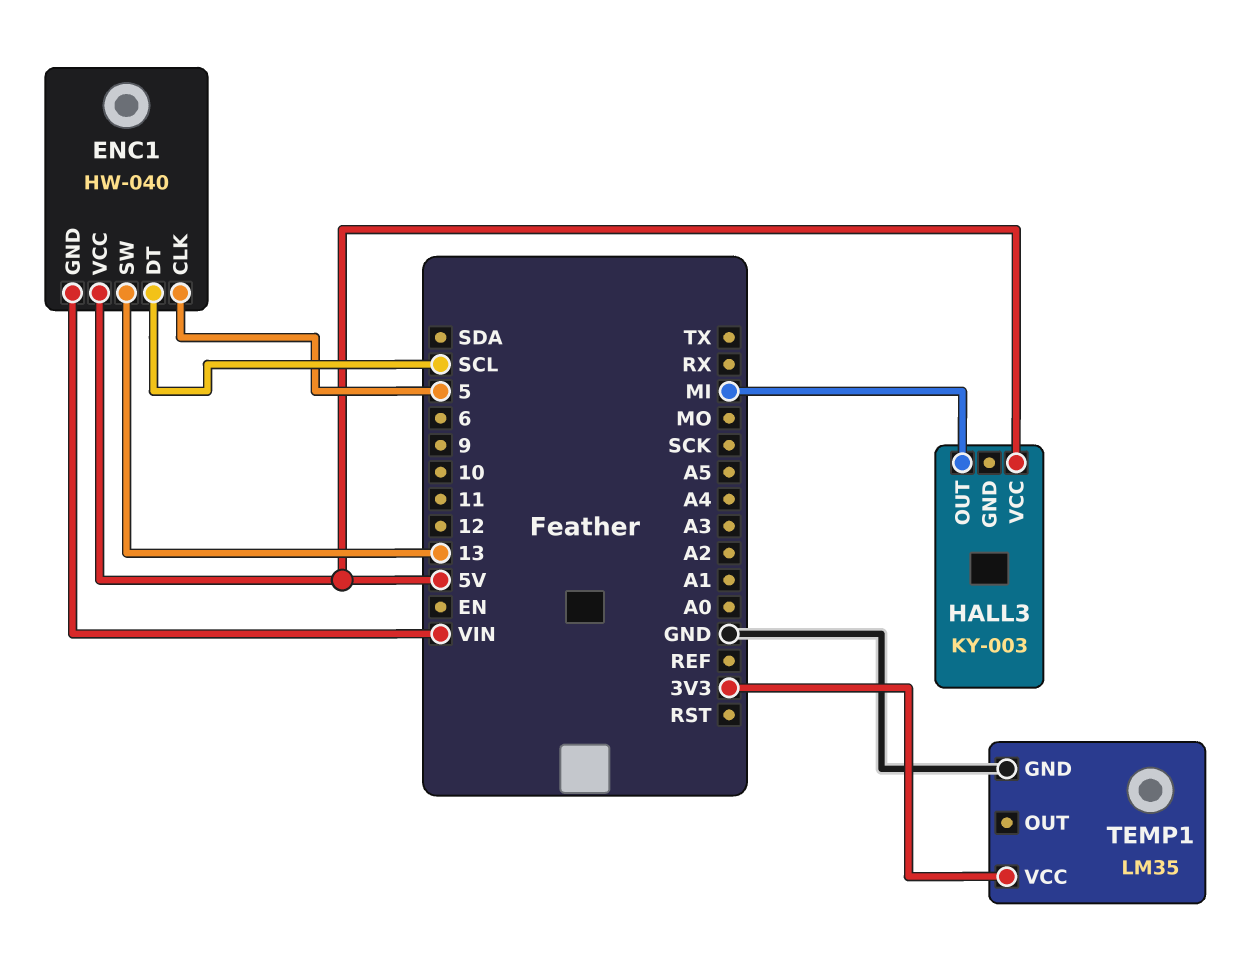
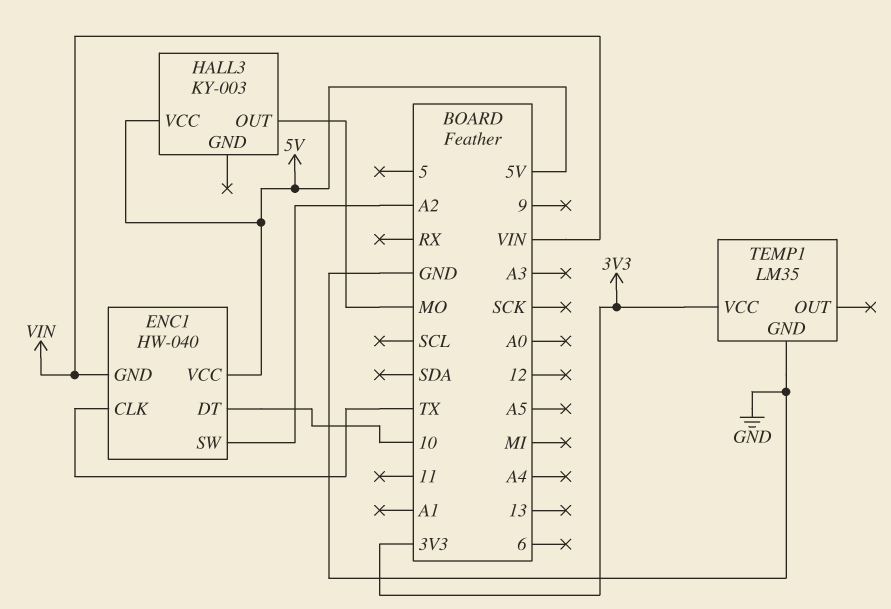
ENC1 pin CLK: 5 -> TX
ENC1 pin DT: SCL -> 10
ENC1 pin SW: 13 -> A2
HALL3 pin OUT: MI -> MO

